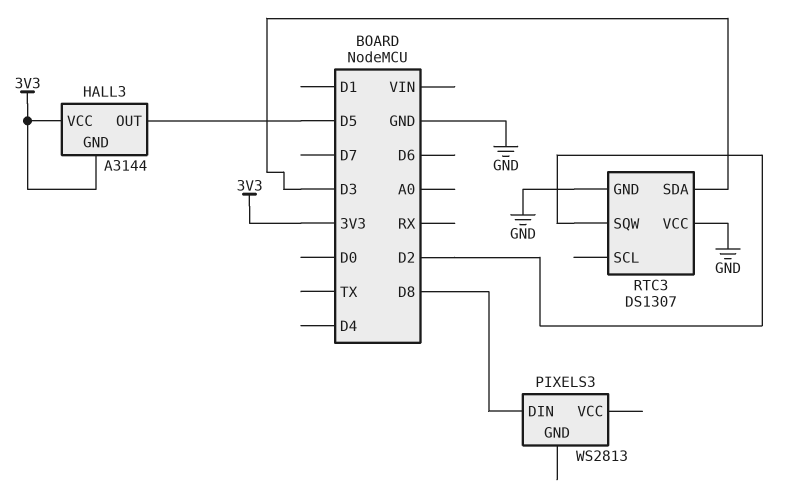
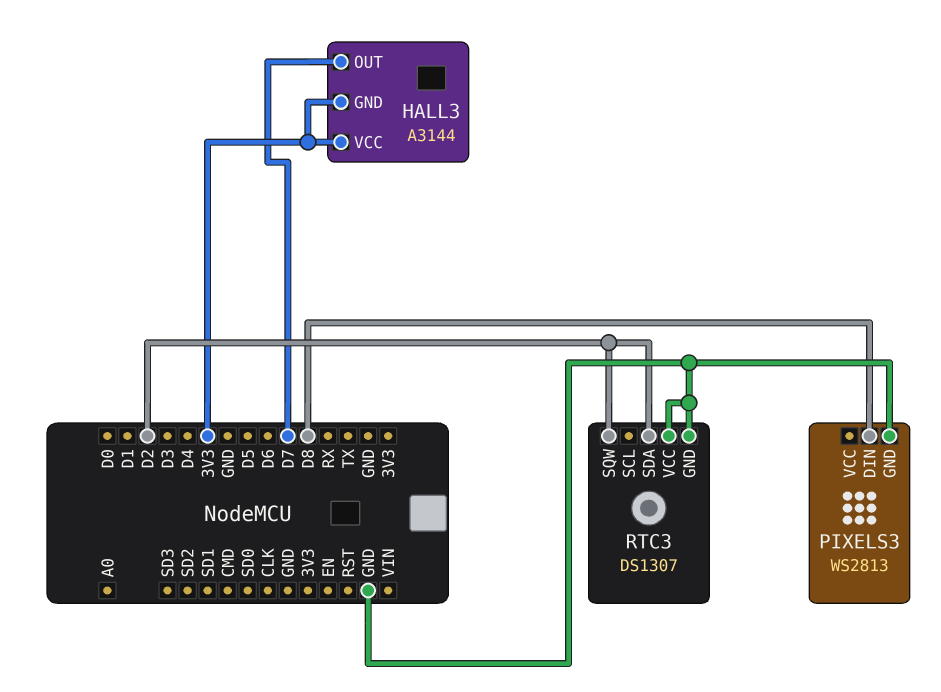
HALL3 pin OUT: D5 -> D7
PIXELS3 pin GND: none -> GND
RTC3 pin SDA: D3 -> D2

